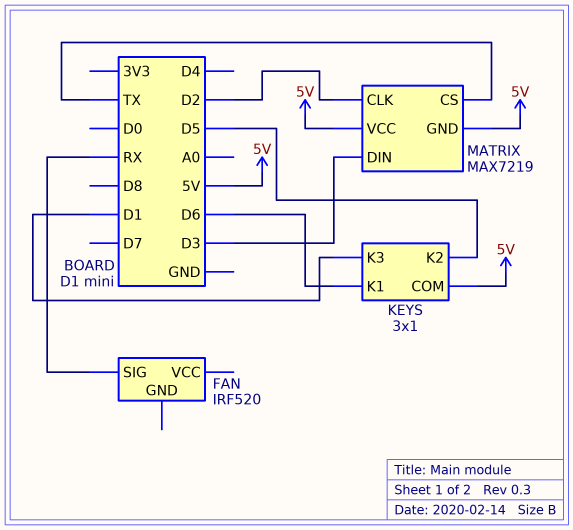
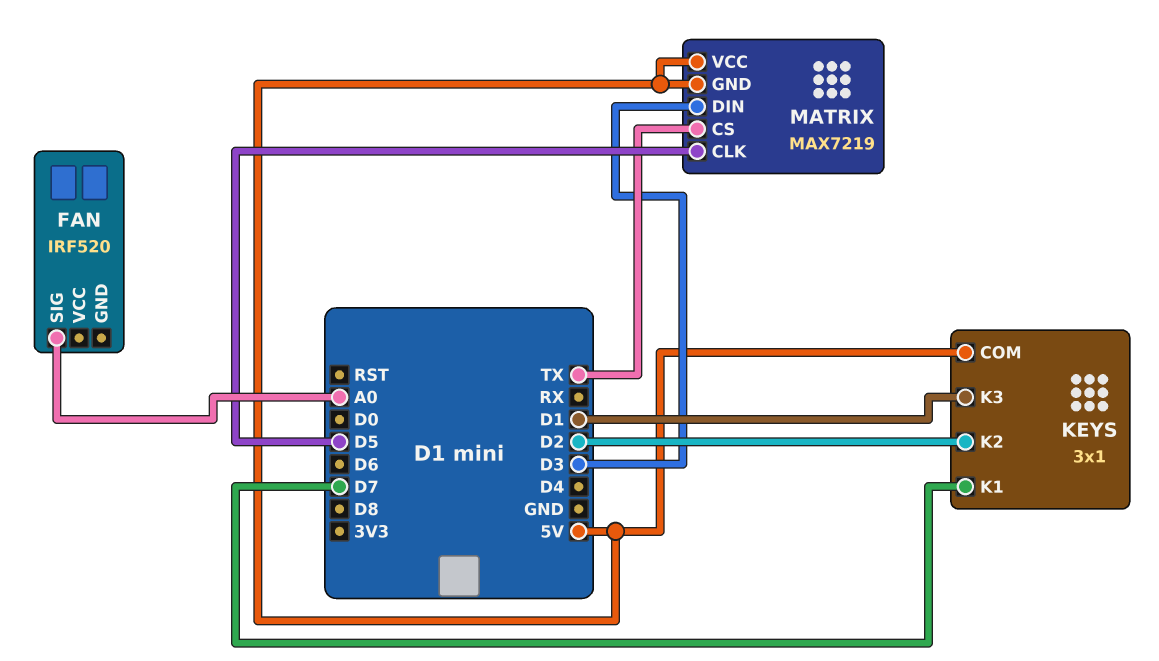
FAN pin SIG: RX -> A0
KEYS pin K1: D6 -> D7
KEYS pin K2: D5 -> D2
MATRIX pin CLK: D2 -> D5

